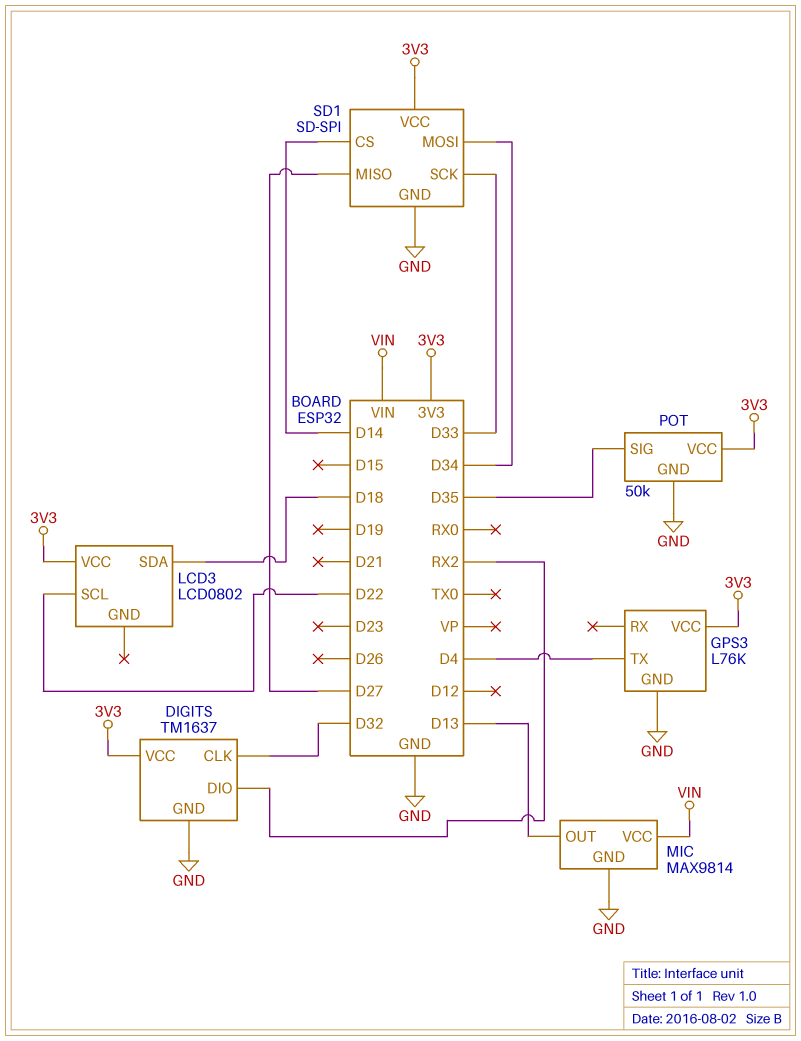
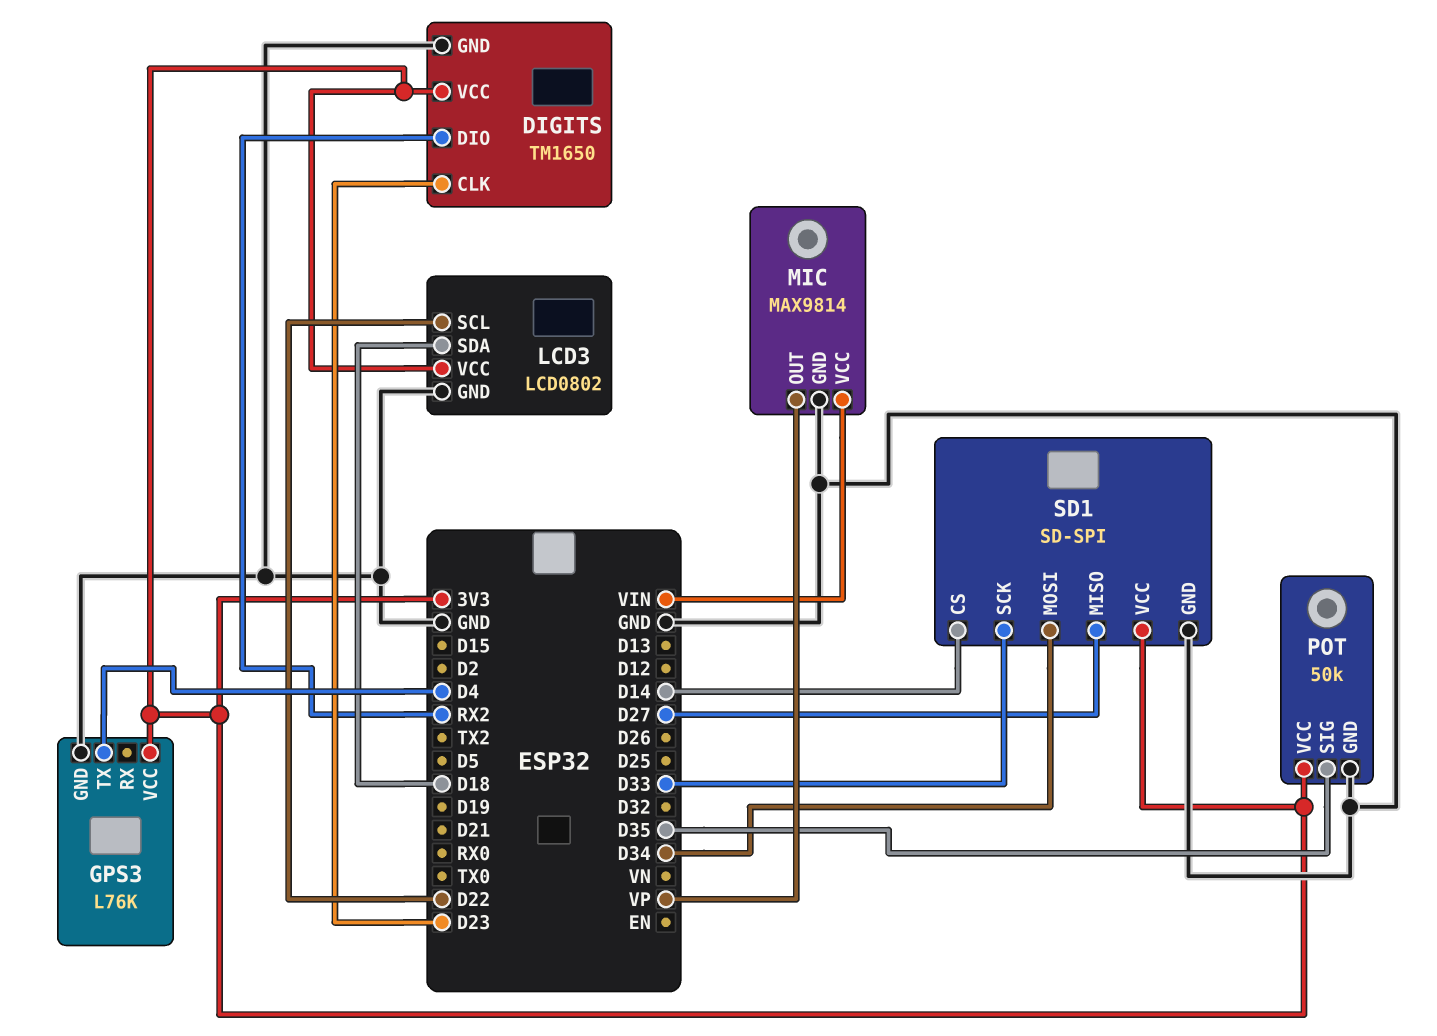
DIGITS: TM1637 -> TM1650
DIGITS pin CLK: D32 -> D23
LCD3 pin GND: none -> GND
MIC pin OUT: D13 -> VP

